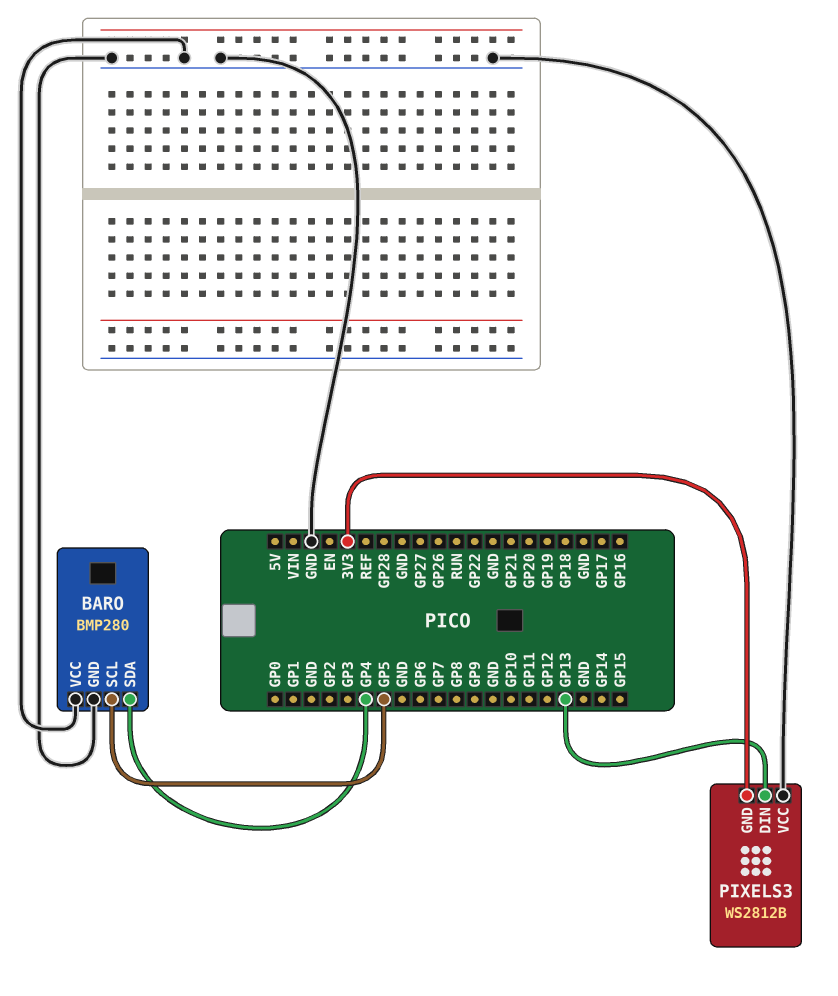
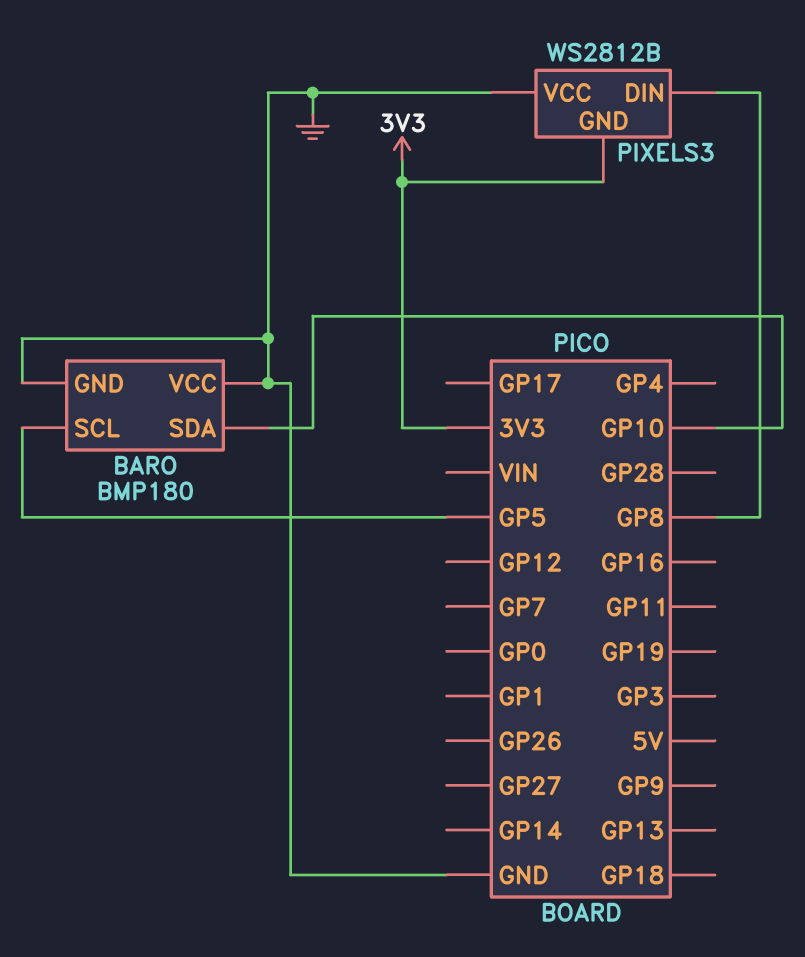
BARO: BMP280 -> BMP180
BARO pin SDA: GP4 -> GP10
PIXELS3 pin DIN: GP13 -> GP8

